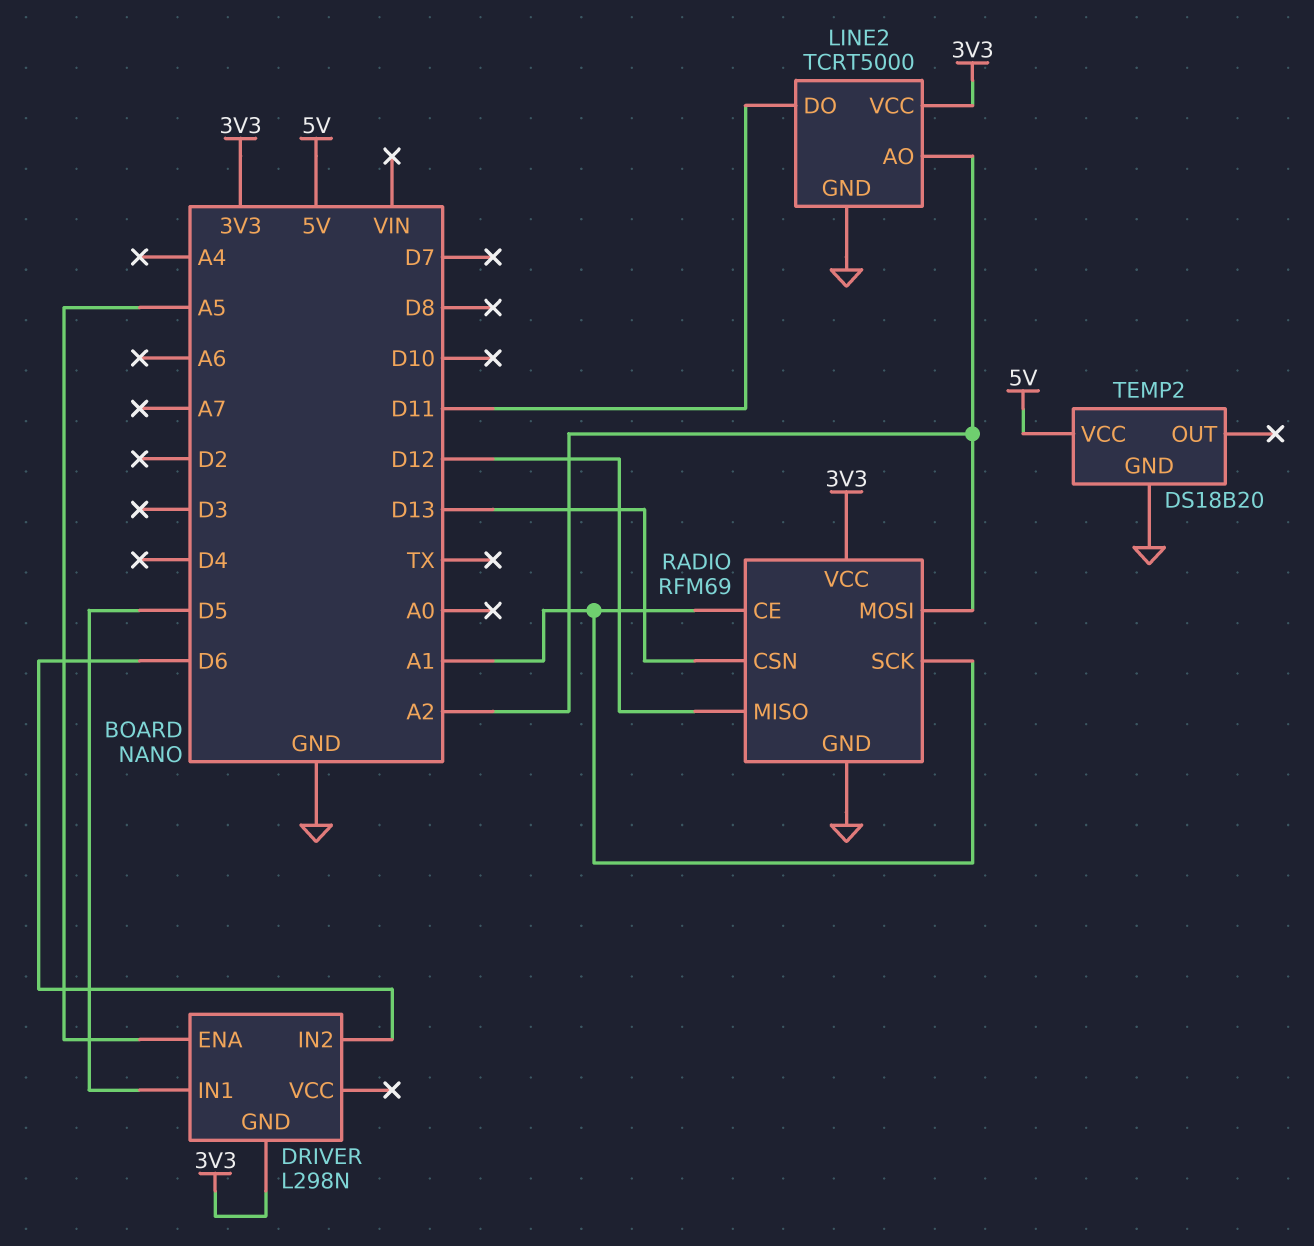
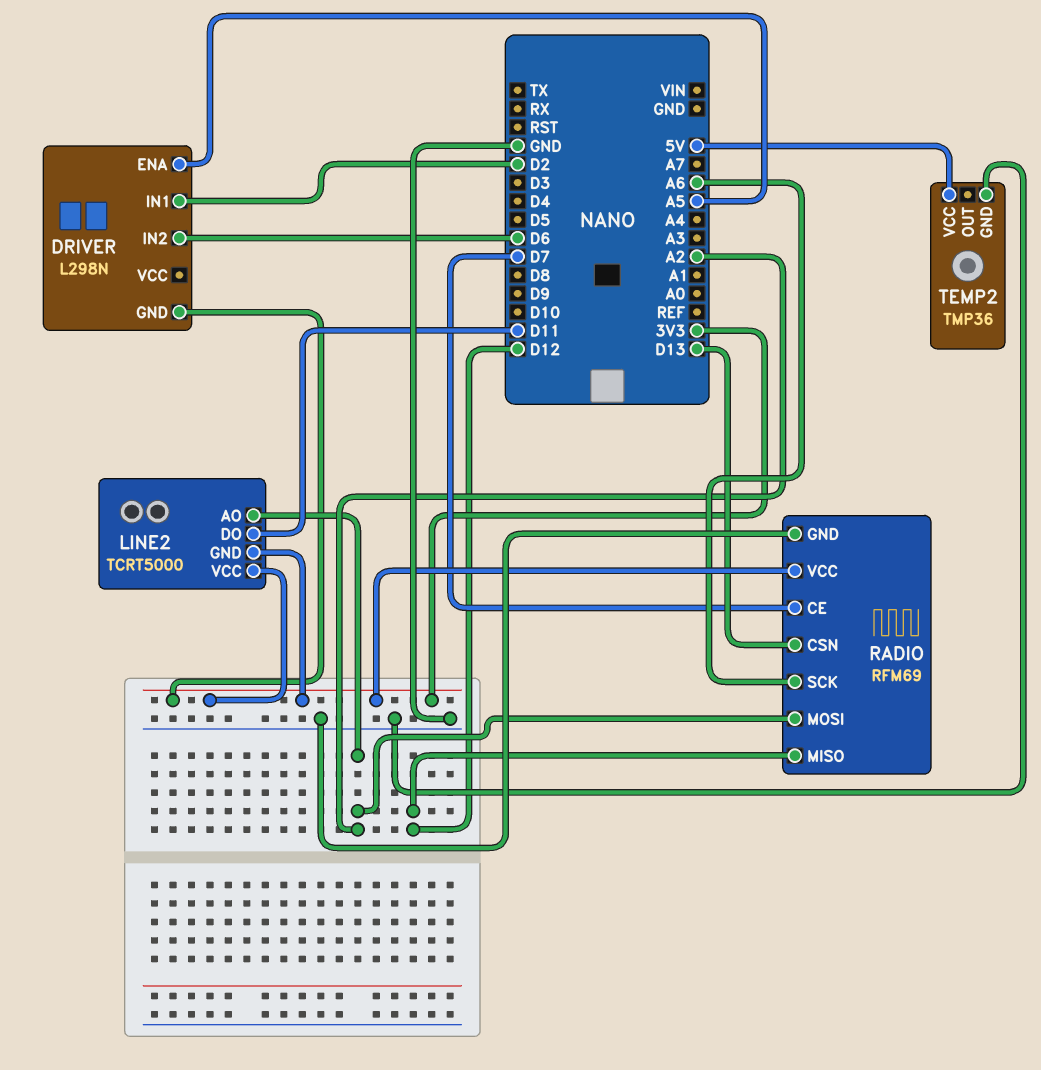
DRIVER pin IN1: D5 -> D2
LINE2 pin GND: GND -> 3V3
RADIO pin CE: A1 -> D7
RADIO pin SCK: A1 -> A6
TEMP2: DS18B20 -> TMP36

